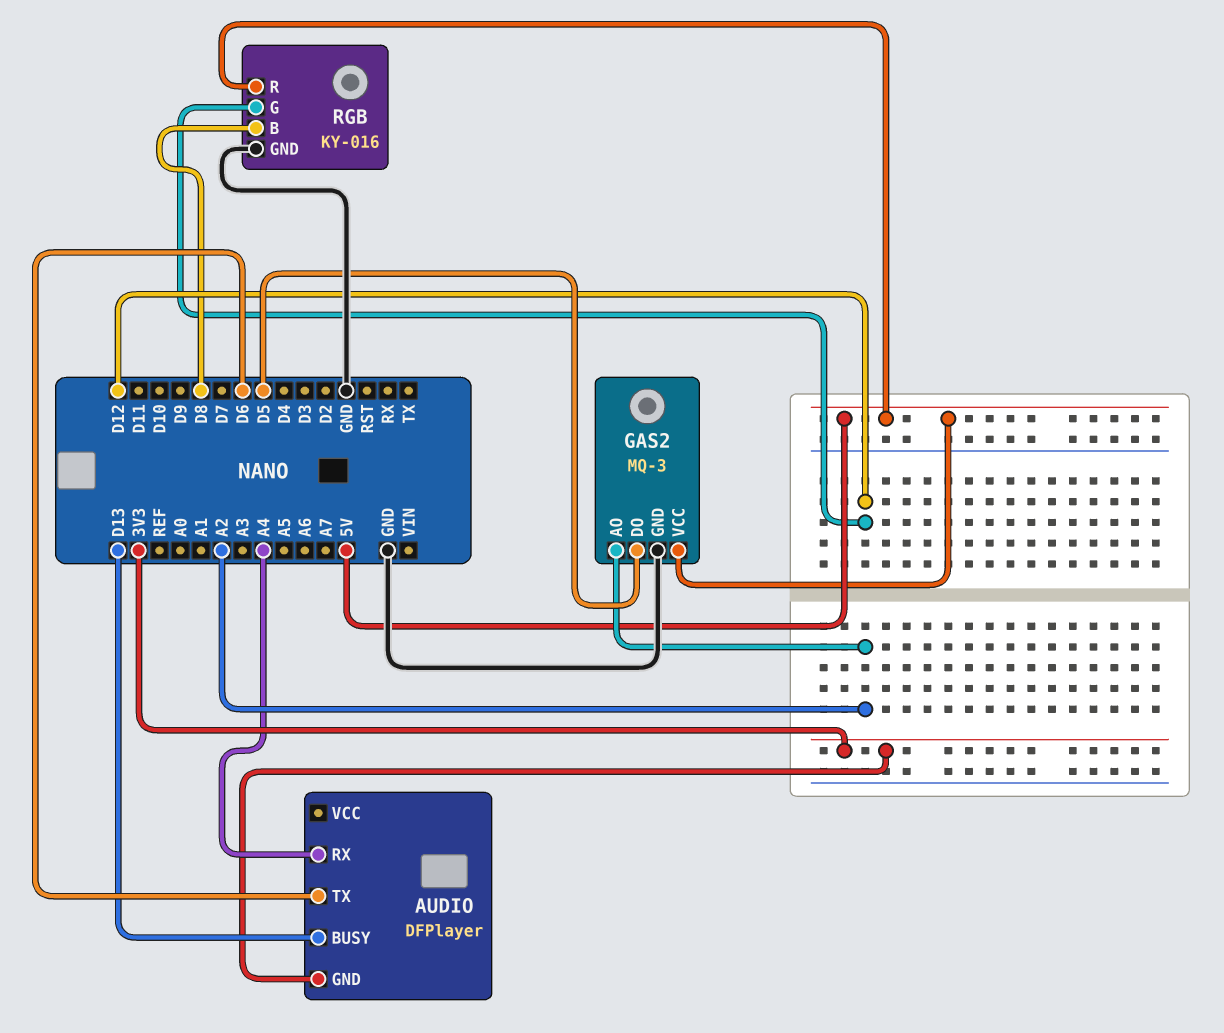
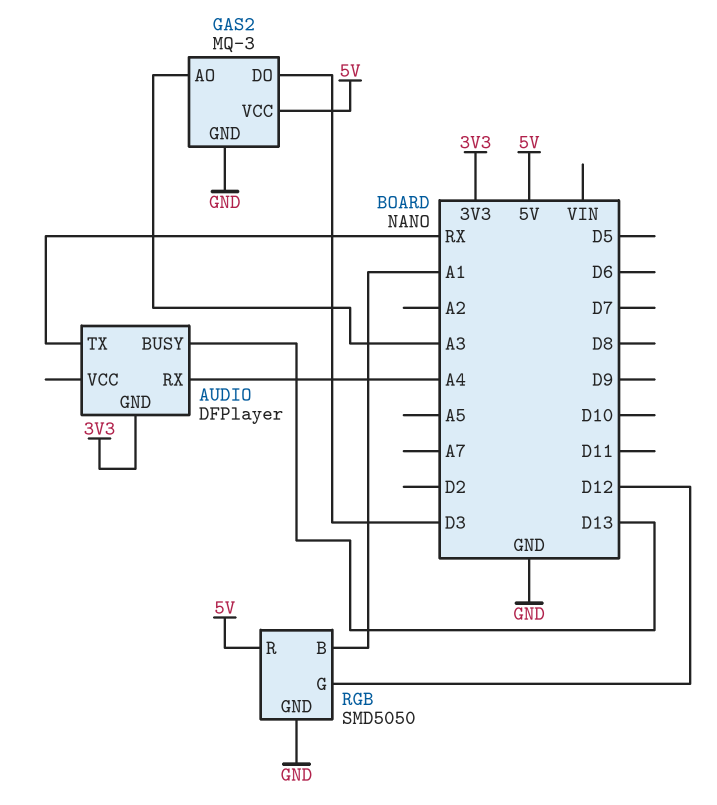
AUDIO pin TX: D6 -> RX
GAS2 pin AO: A2 -> A3
GAS2 pin DO: D5 -> D3
RGB: KY-016 -> SMD5050
RGB pin B: D8 -> A1

